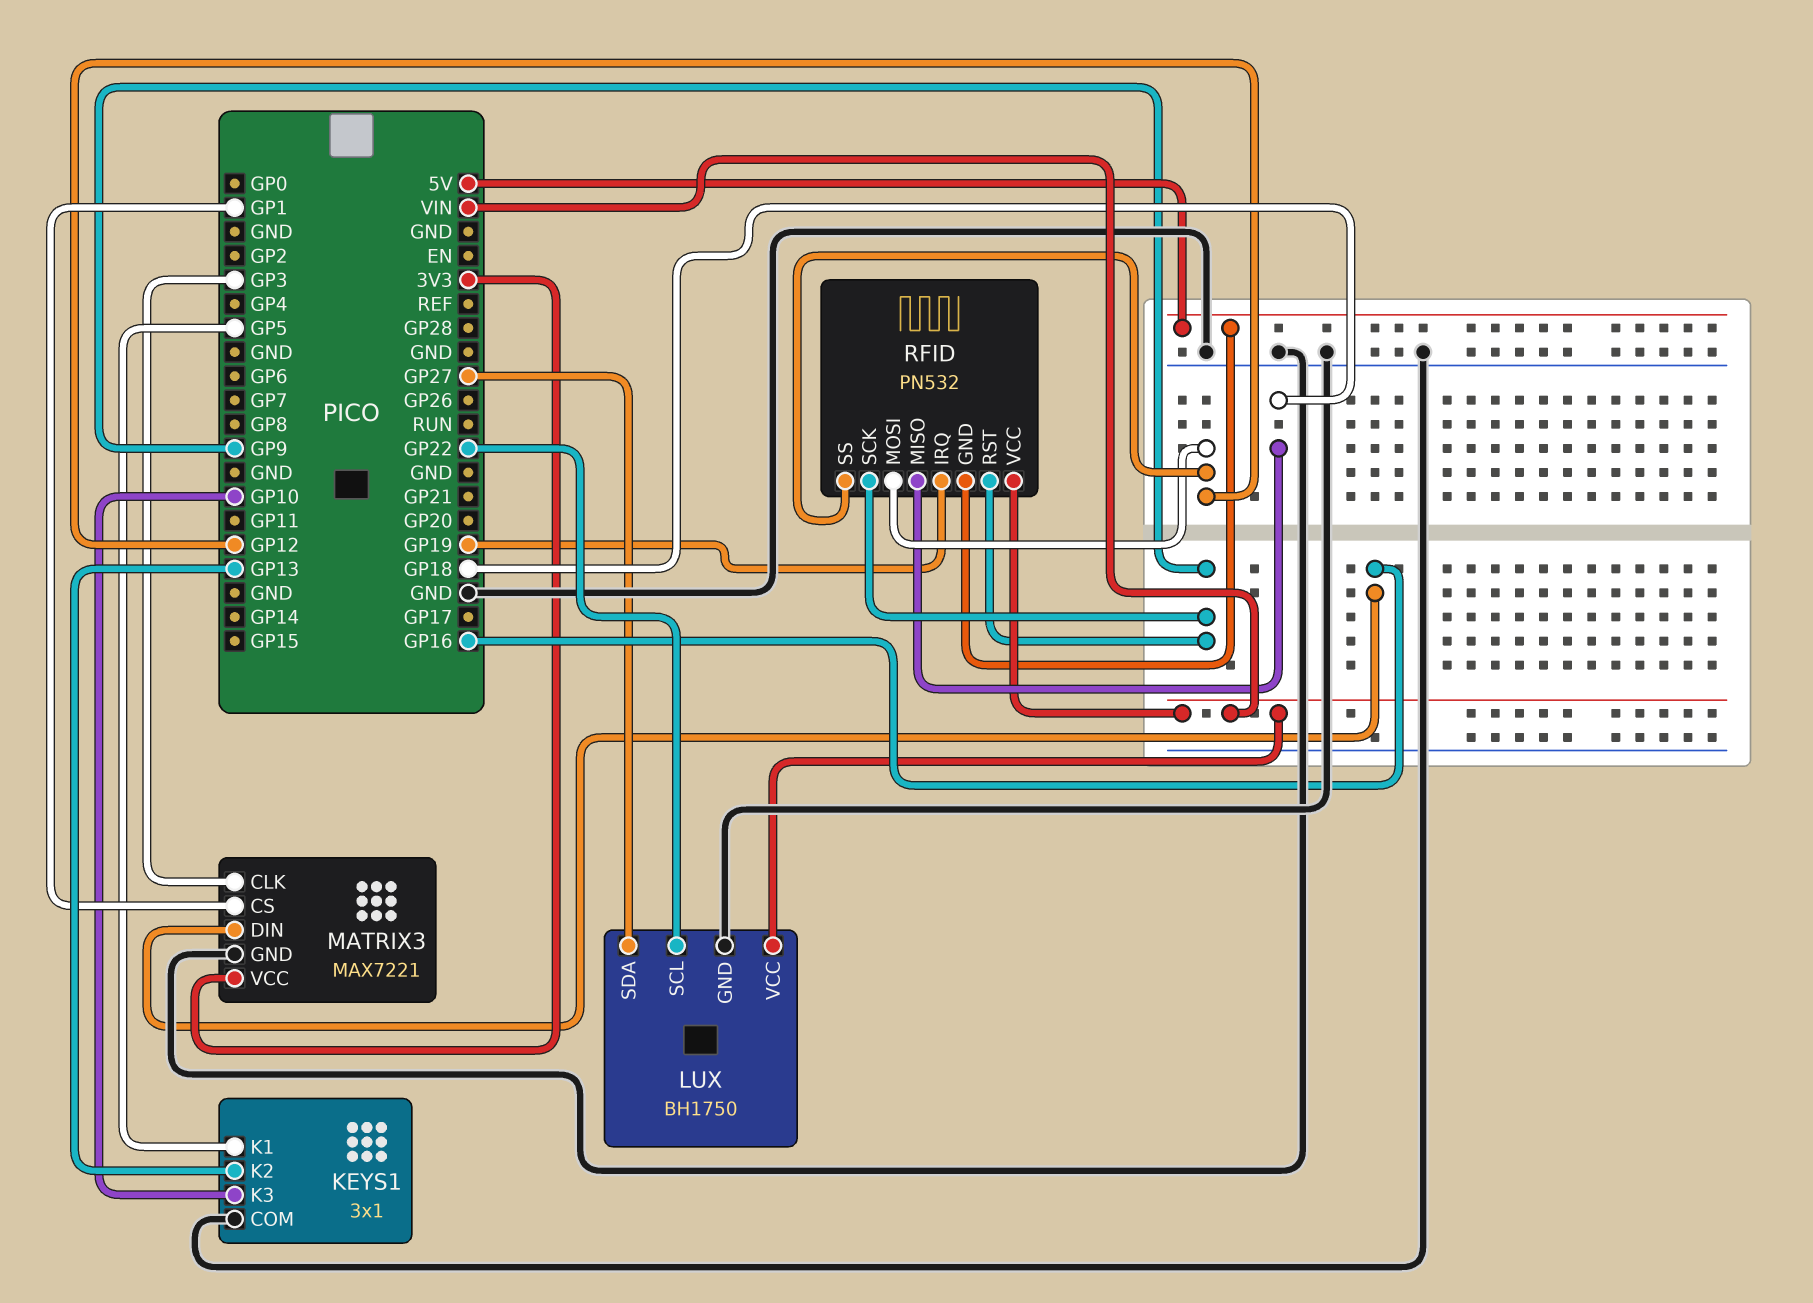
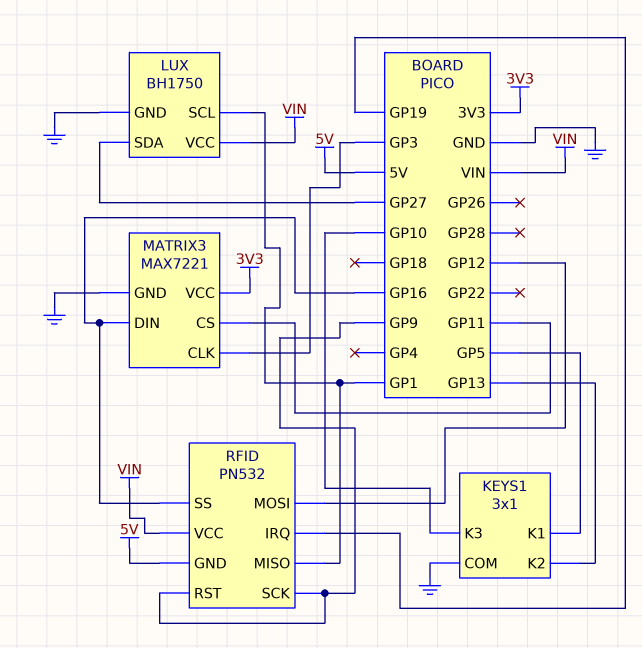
LUX pin SCL: GP22 -> GP1
MATRIX3 pin CS: GP1 -> GP11
RFID pin MISO: GP18 -> GP1
RFID pin SS: GP12 -> GP16

